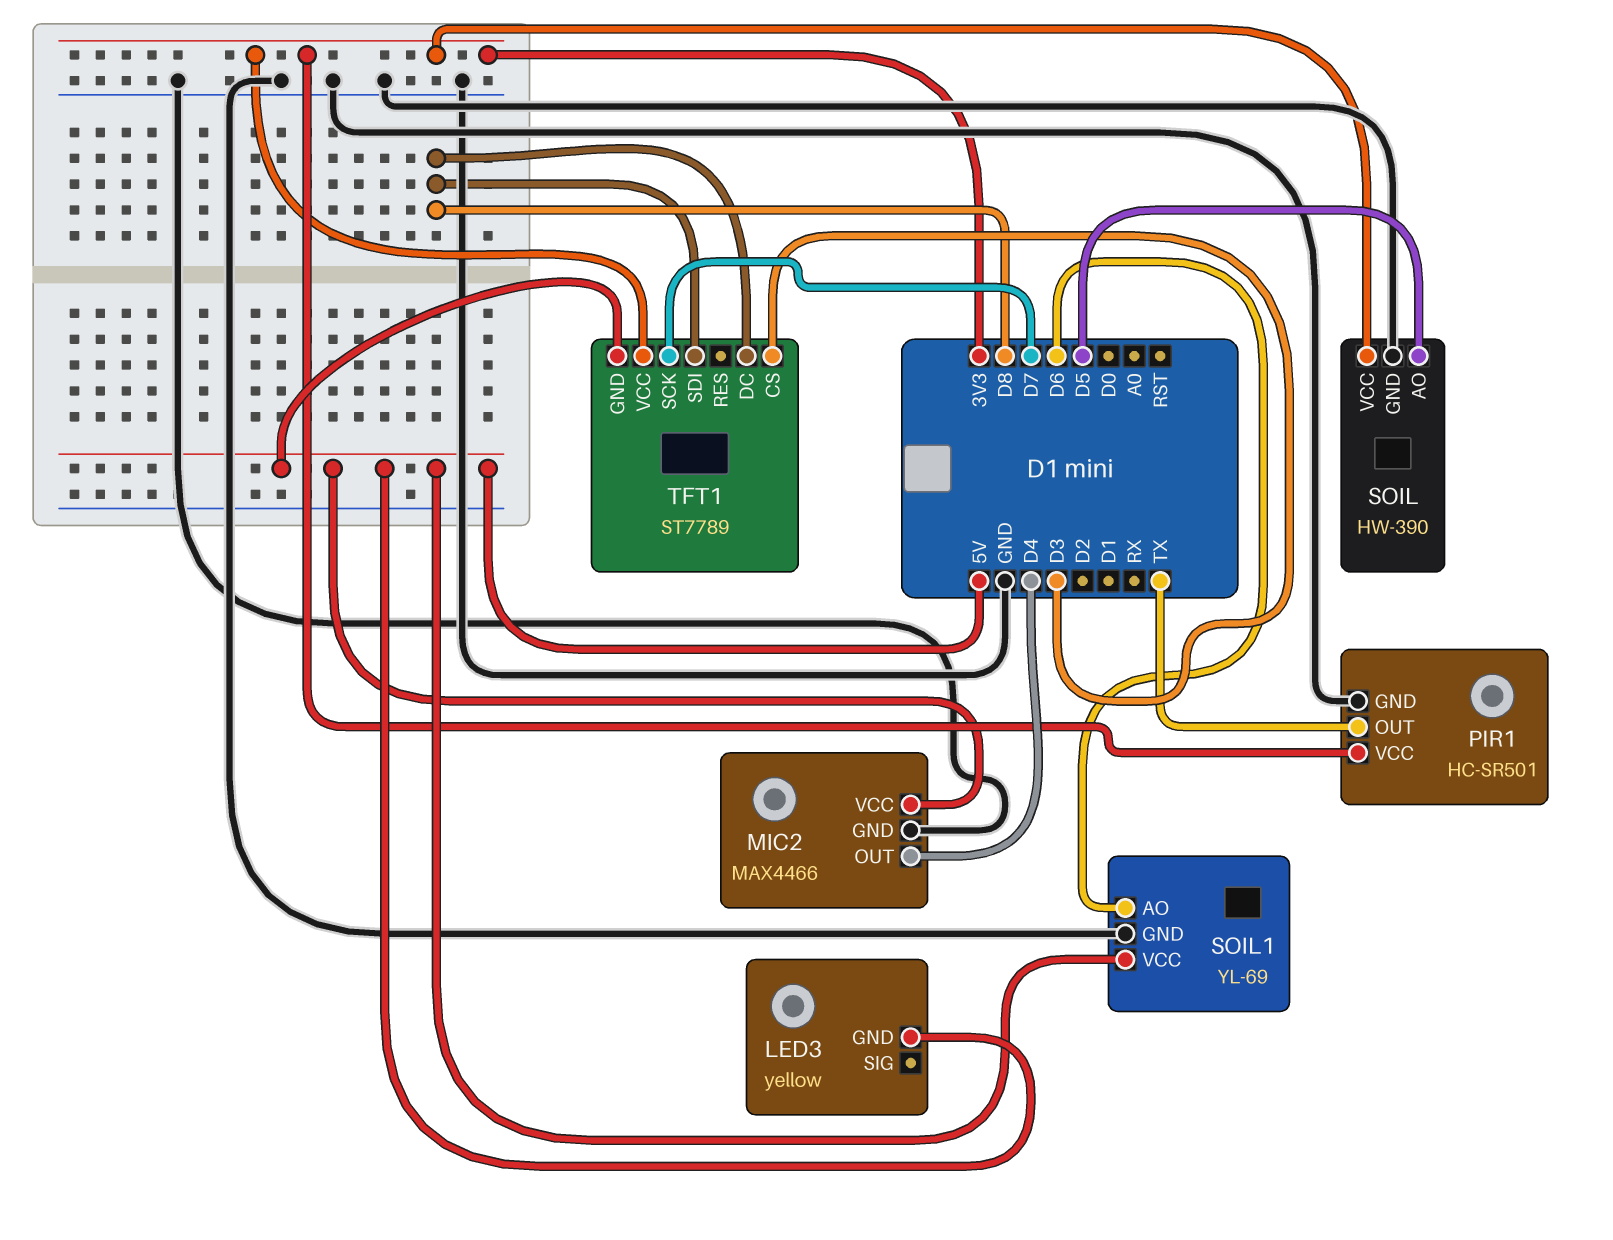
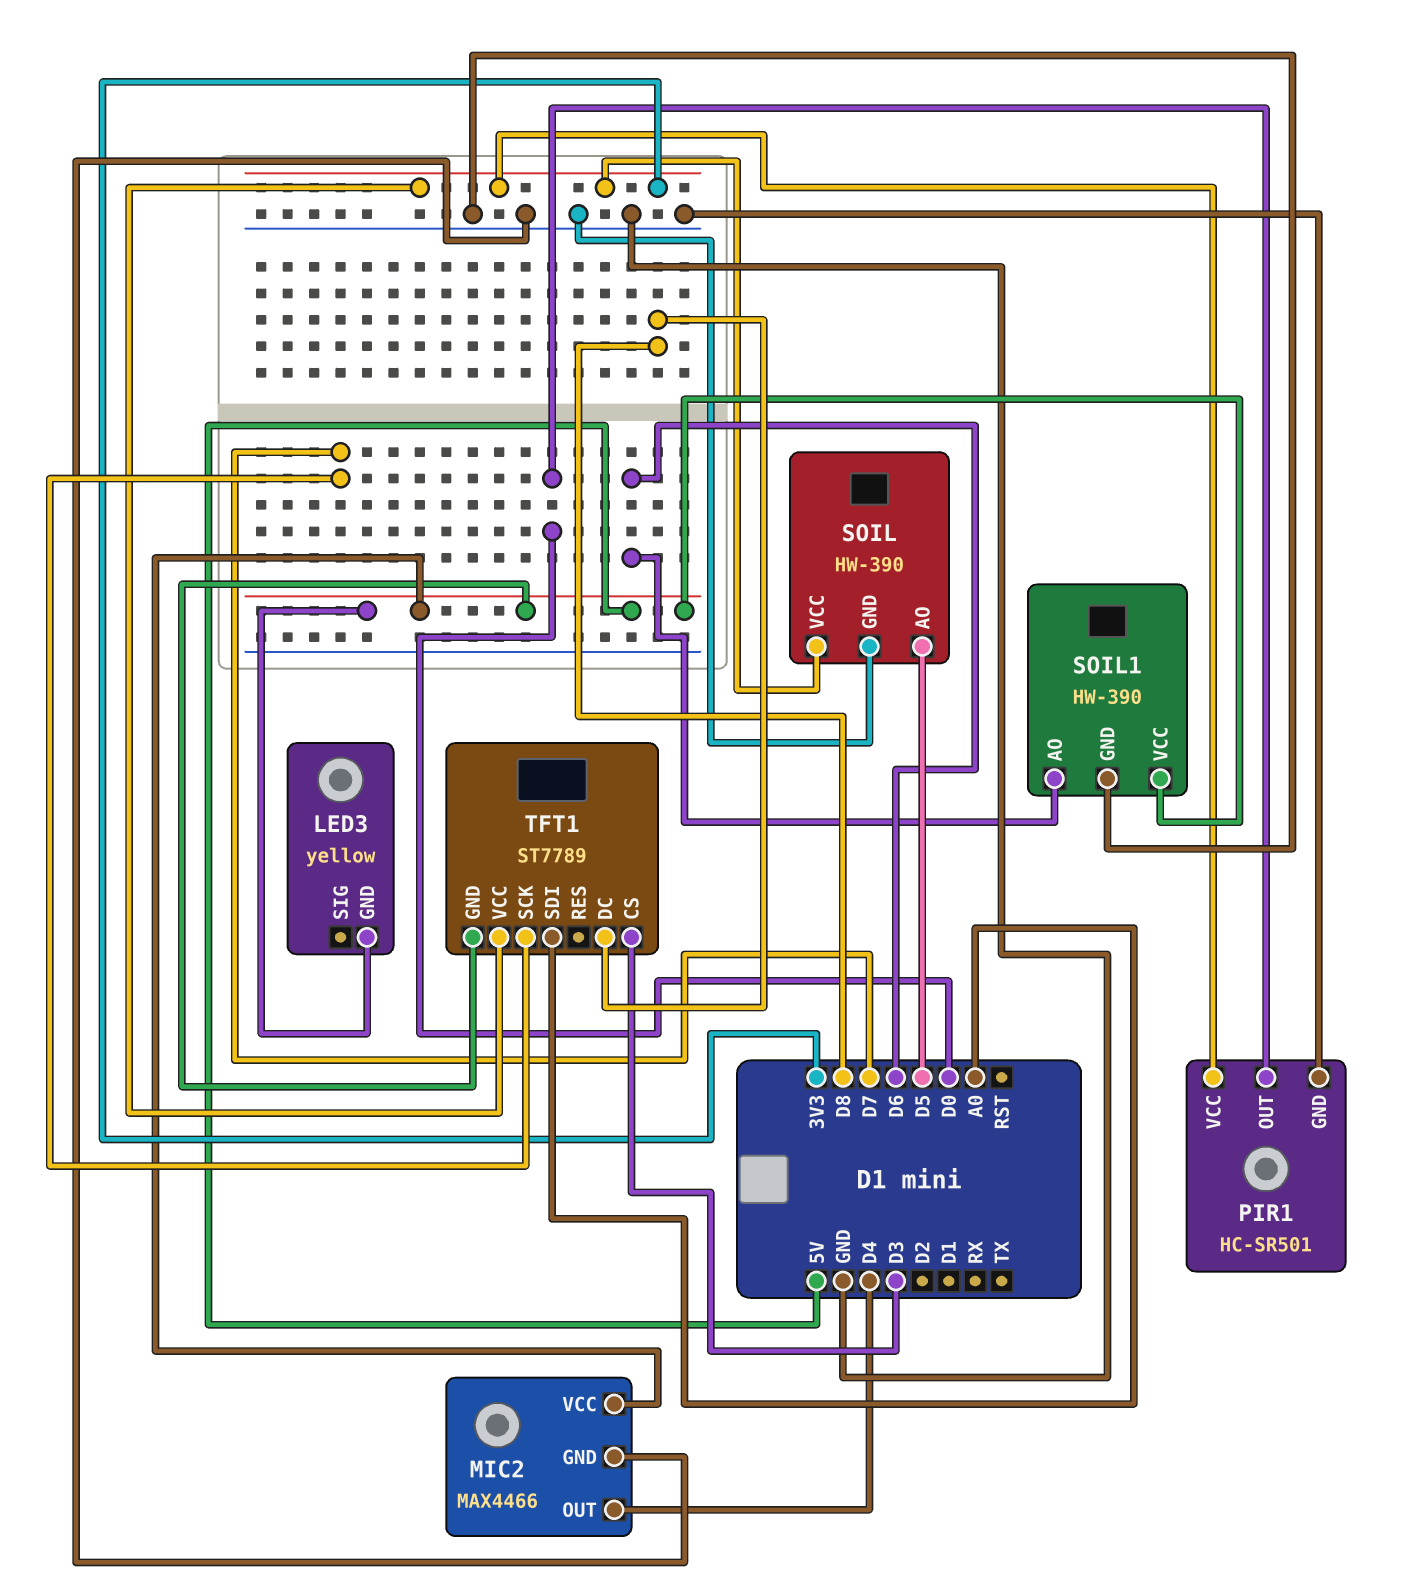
PIR1 pin OUT: TX -> D0
SOIL1: YL-69 -> HW-390
TFT1 pin SDI: D8 -> A0

